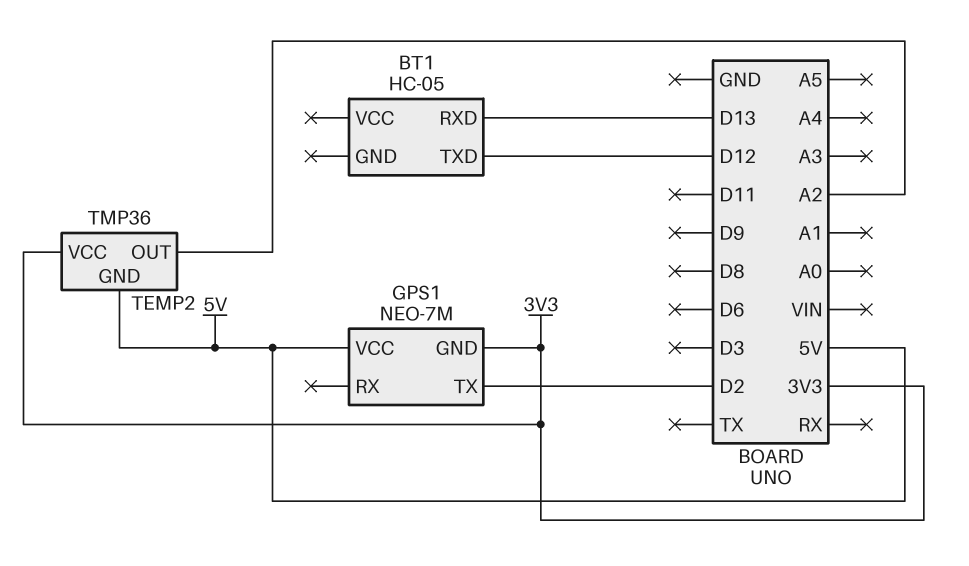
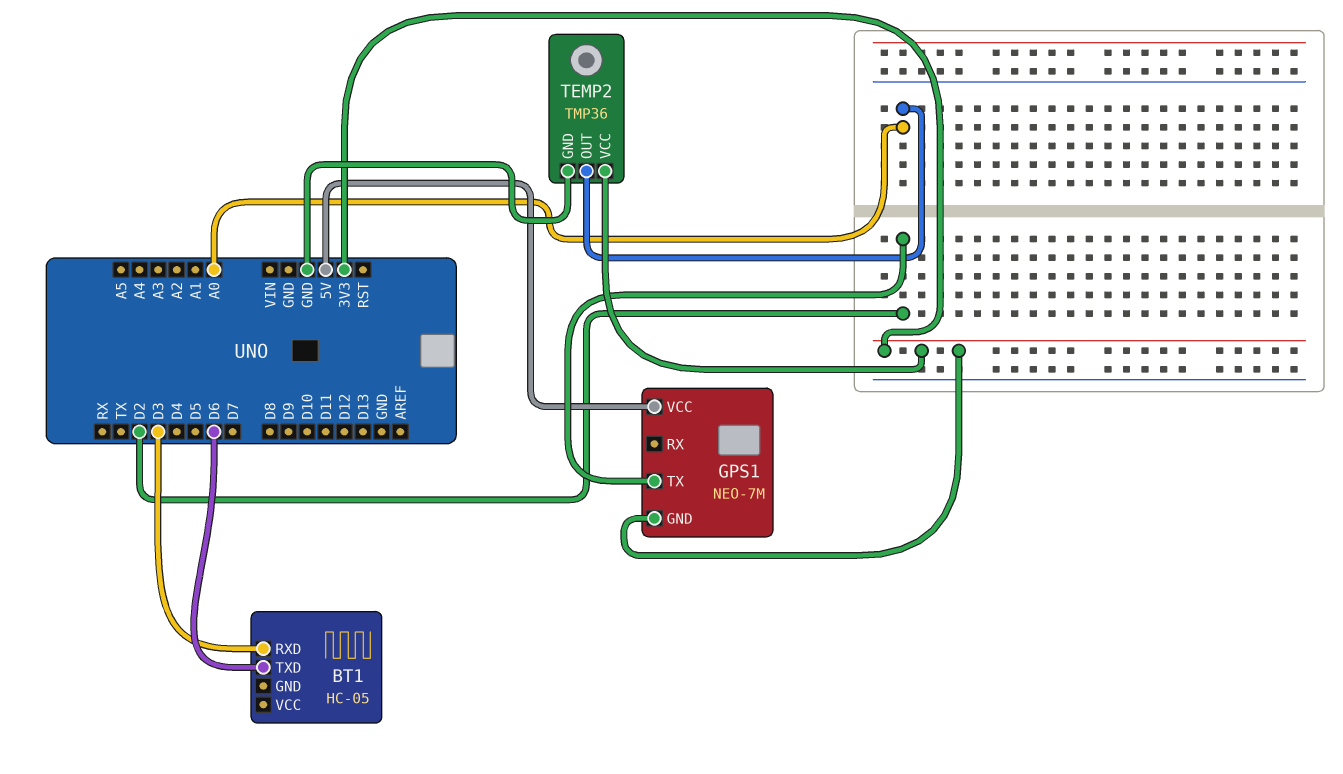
BT1 pin RXD: D13 -> D3
BT1 pin TXD: D12 -> D6
TEMP2 pin GND: 5V -> GND
TEMP2 pin OUT: A2 -> A0

